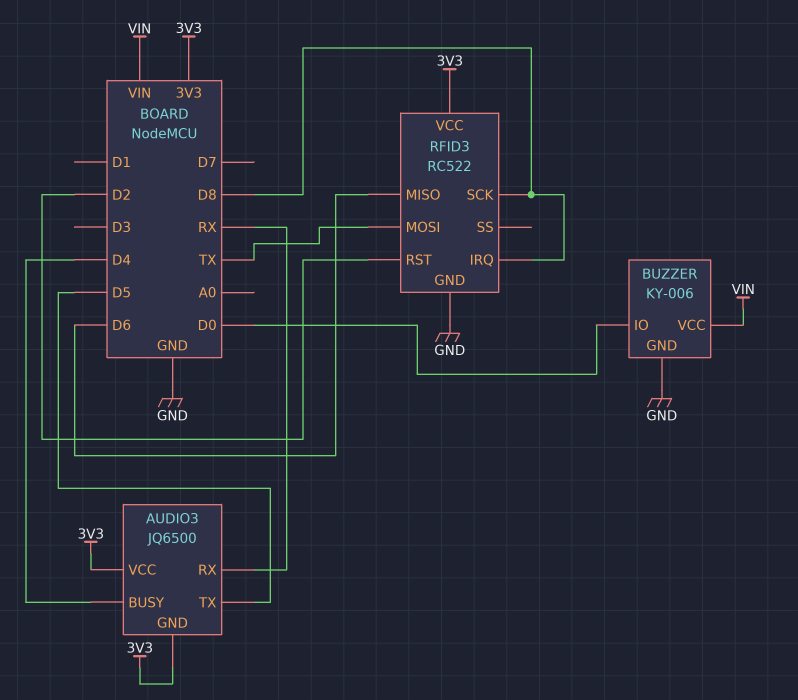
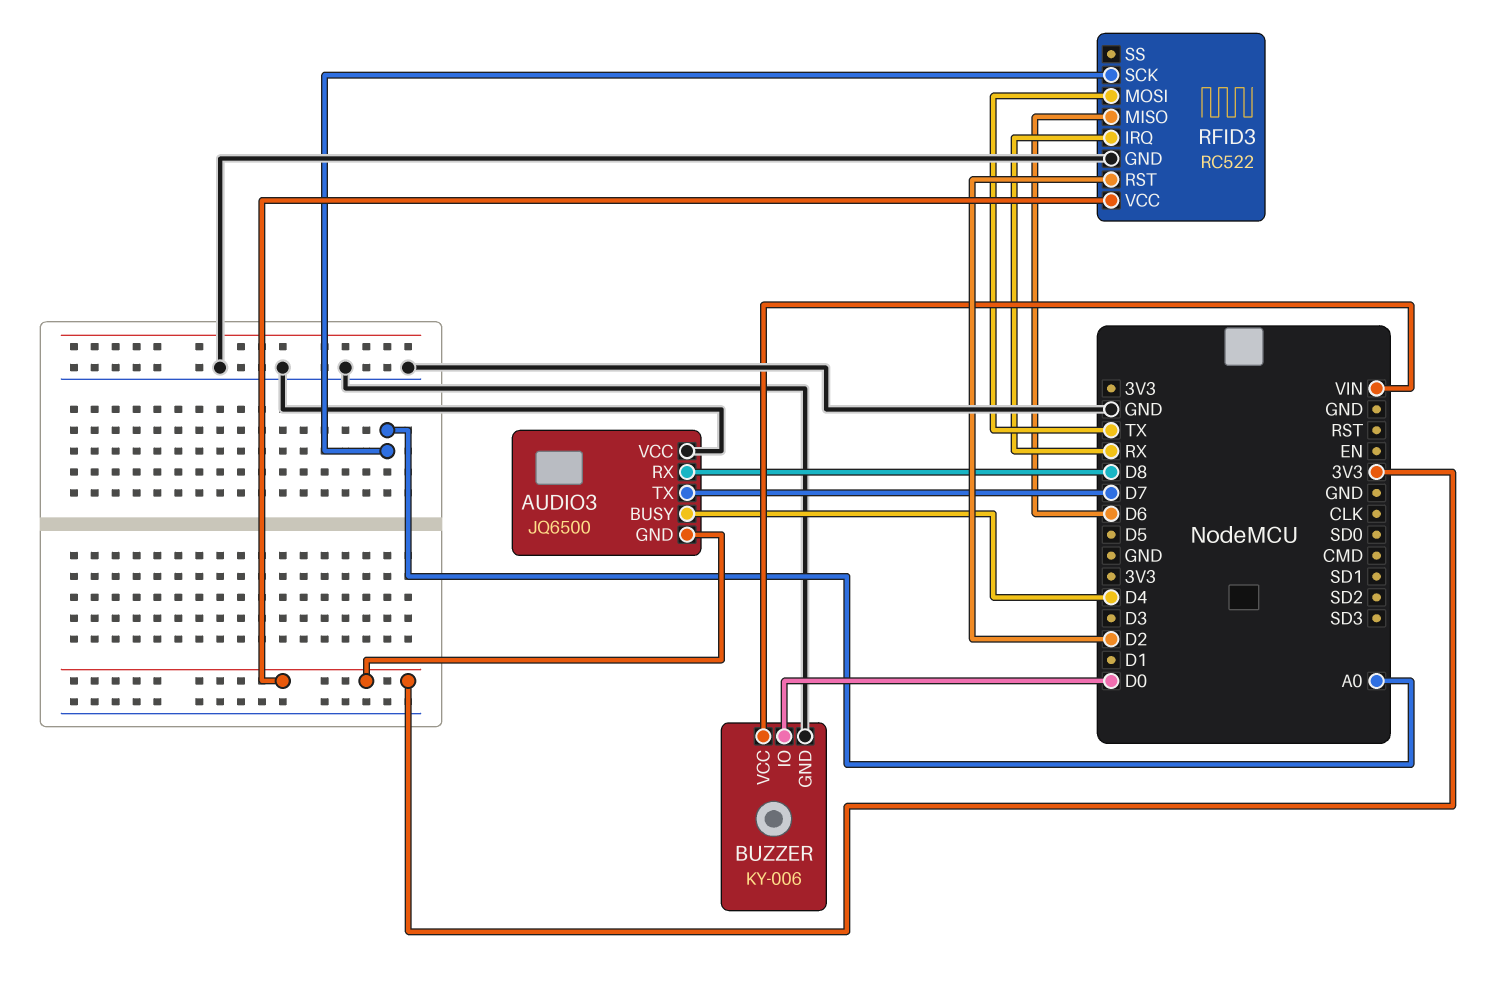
AUDIO3 pin RX: RX -> D8
AUDIO3 pin TX: D5 -> D7
AUDIO3 pin VCC: 3V3 -> GND
RFID3 pin IRQ: D8 -> RX
RFID3 pin SCK: D8 -> A0

